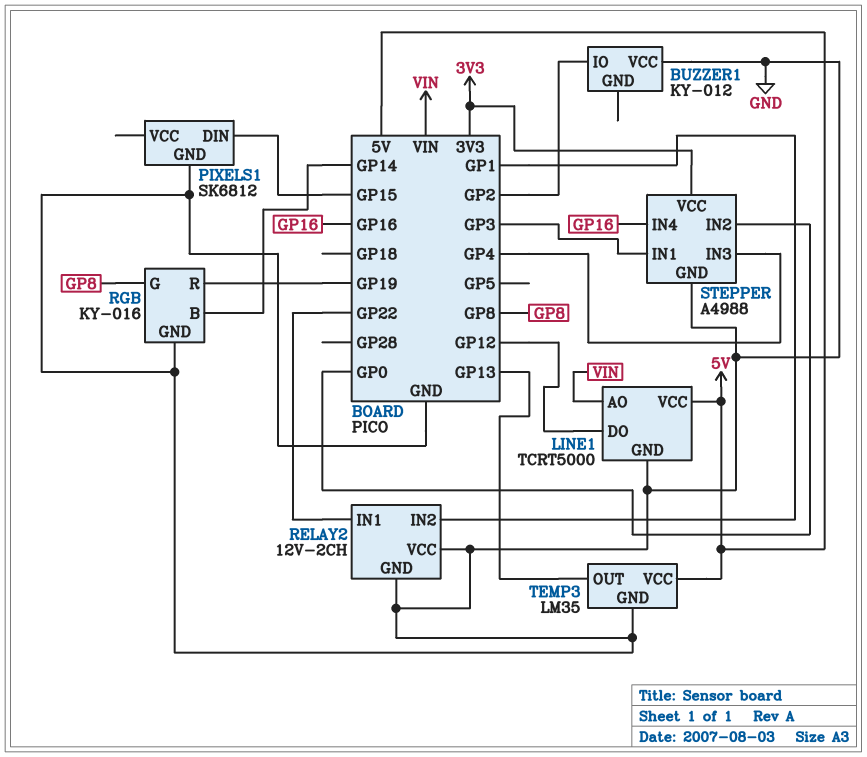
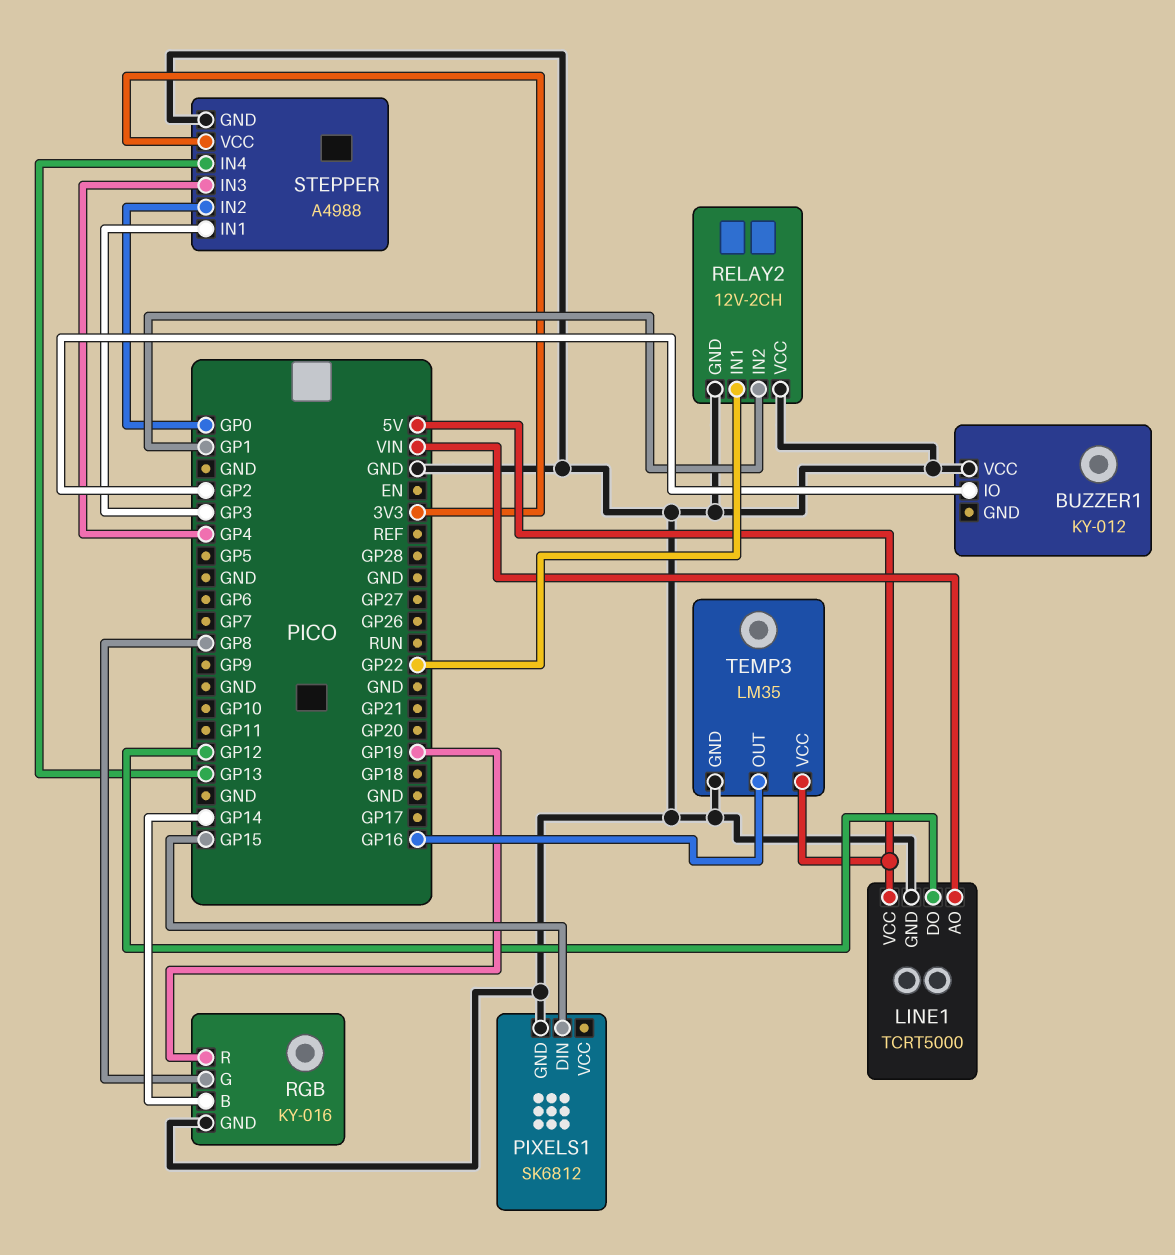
STEPPER pin IN4: GP16 -> GP13
TEMP3 pin OUT: GP13 -> GP16

